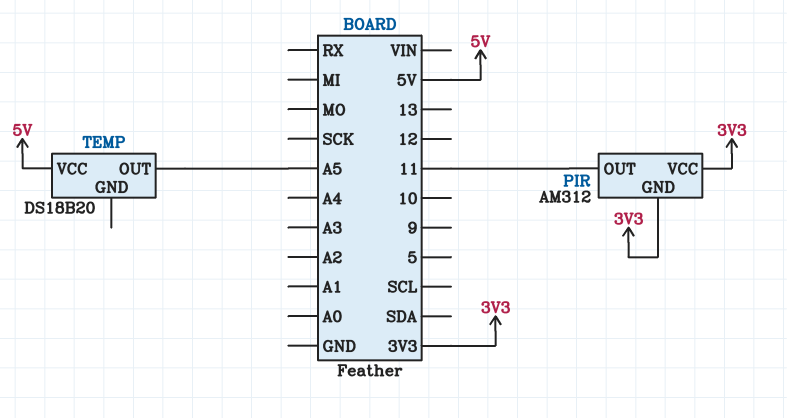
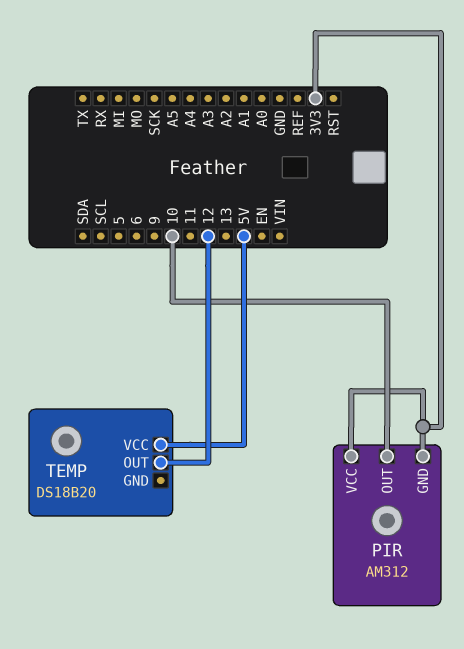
PIR pin OUT: 11 -> 10
TEMP pin OUT: A5 -> 12

